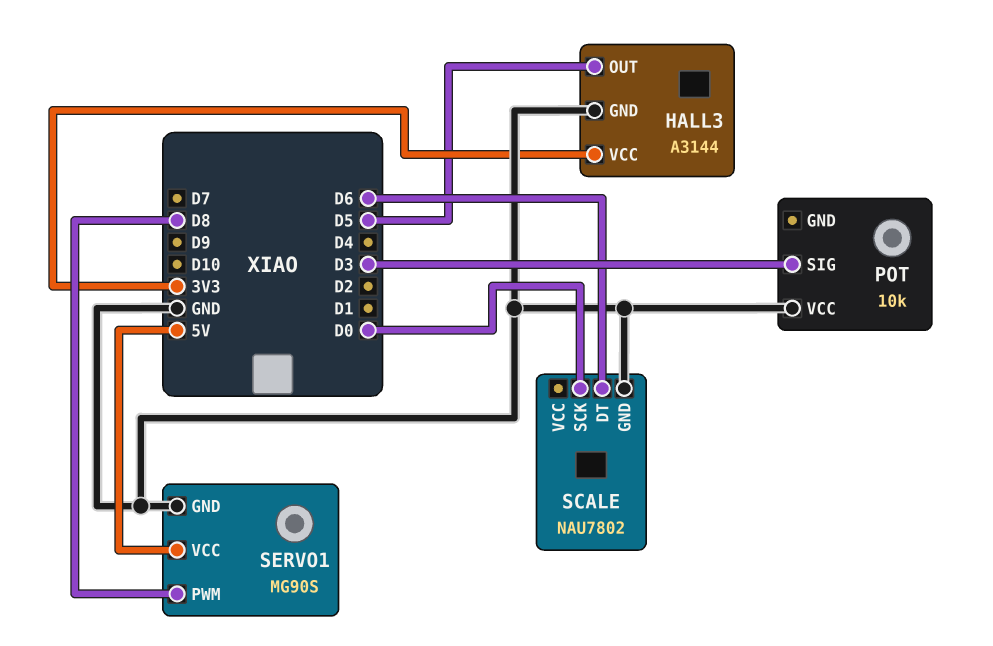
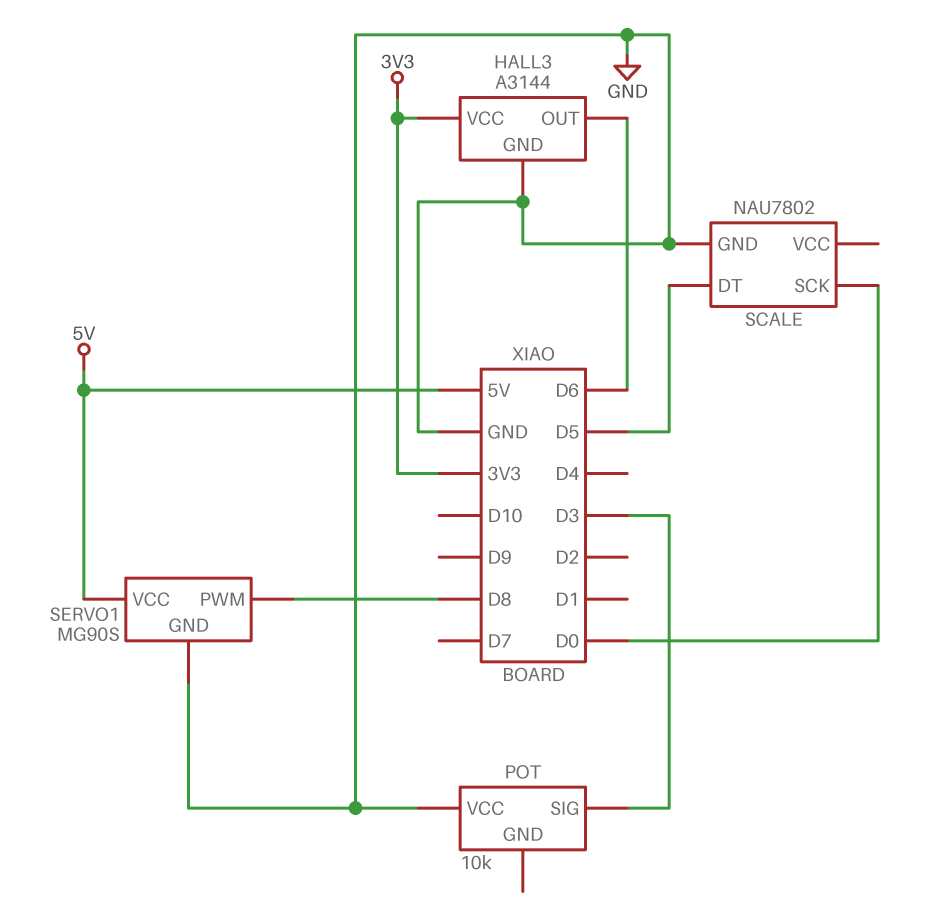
HALL3 pin OUT: D5 -> D6
SCALE pin DT: D6 -> D5

